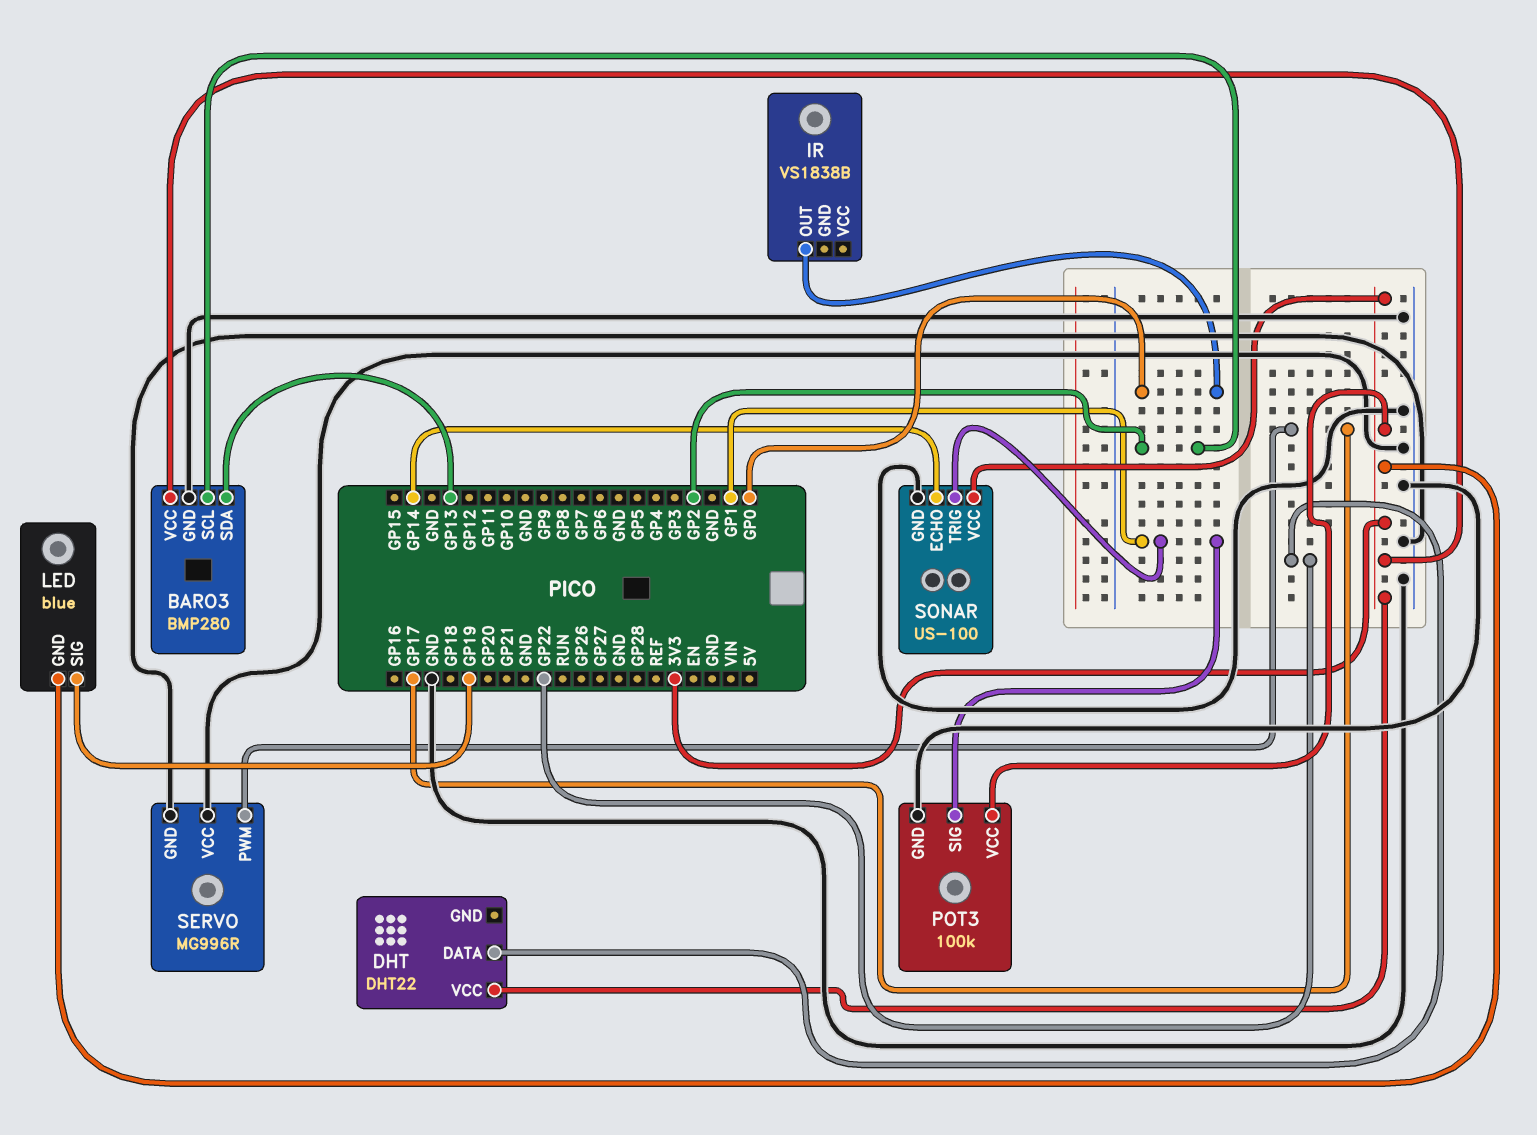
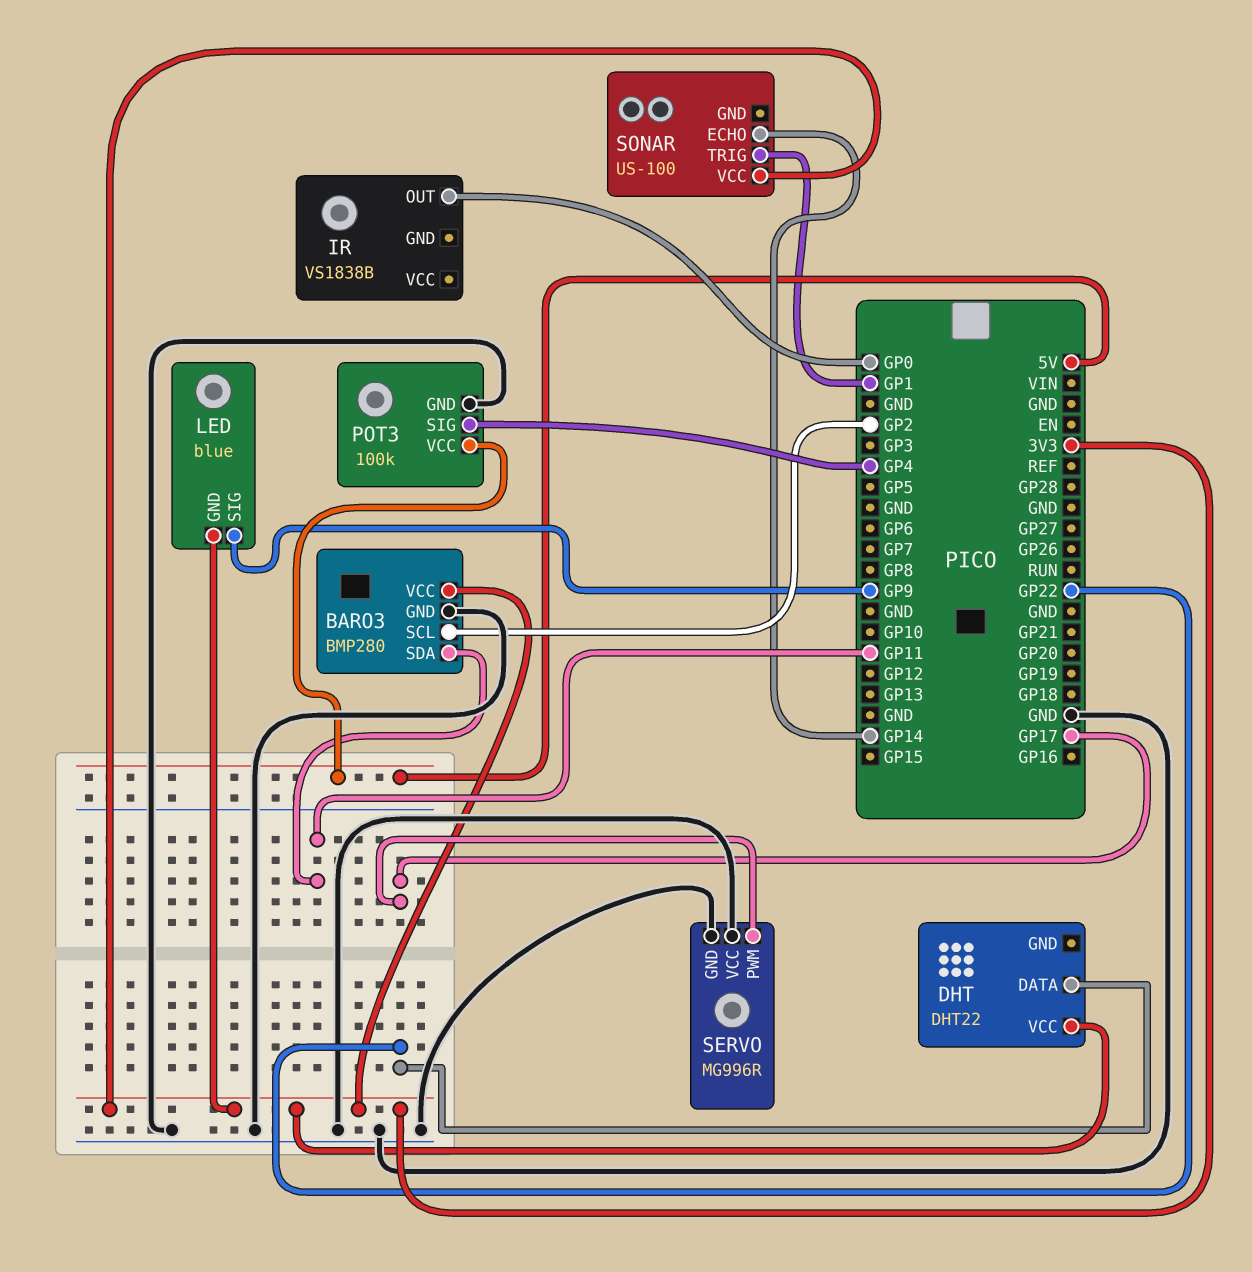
BARO3 pin SDA: GP13 -> GP11
LED pin SIG: GP19 -> GP9
POT3 pin SIG: GP1 -> GP4
POT3 pin VCC: 3V3 -> 5V
SONAR pin GND: GND -> none

